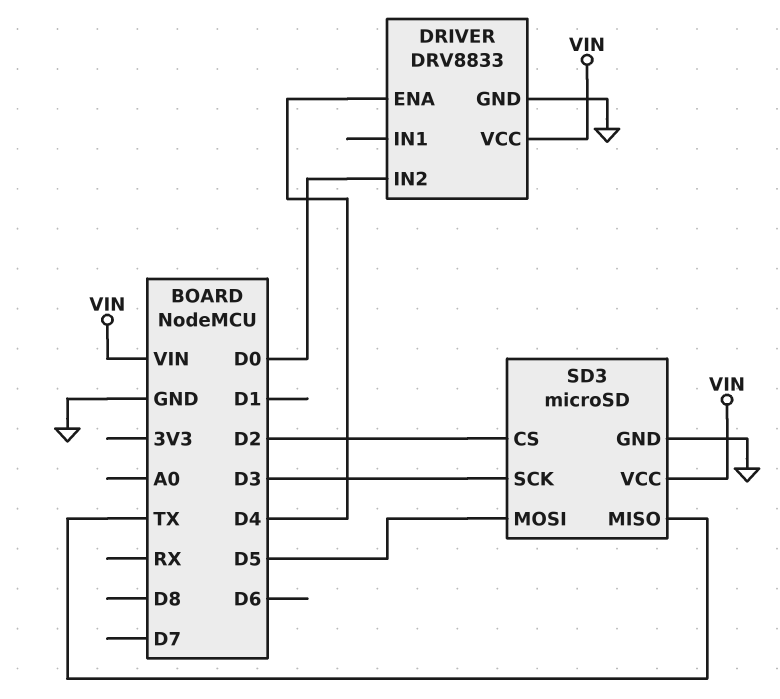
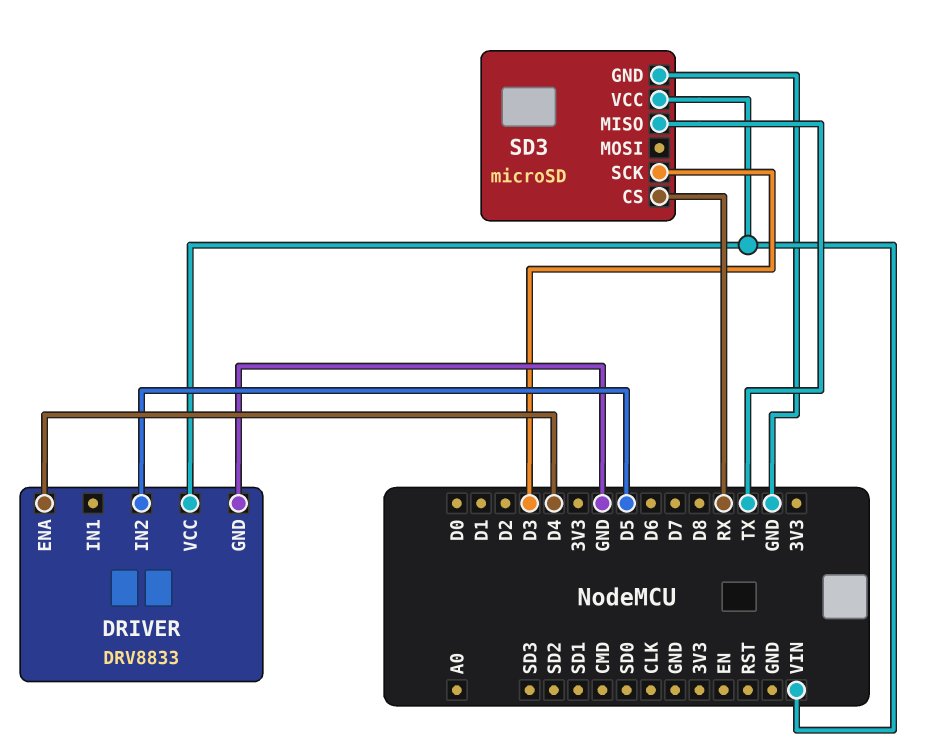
DRIVER pin IN2: D0 -> D5
SD3 pin CS: D2 -> RX
SD3 pin MOSI: D5 -> none

